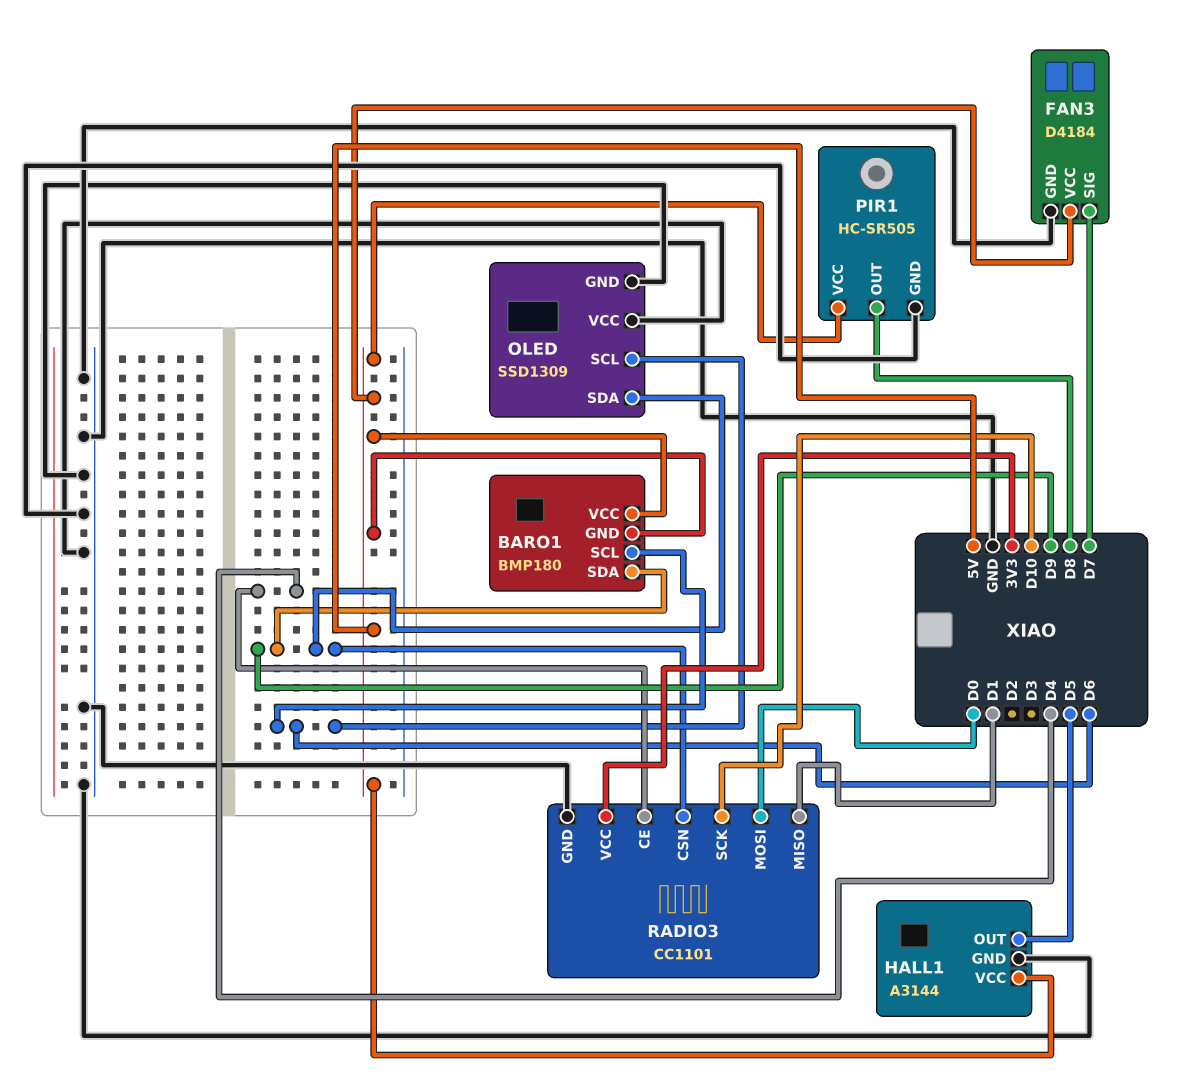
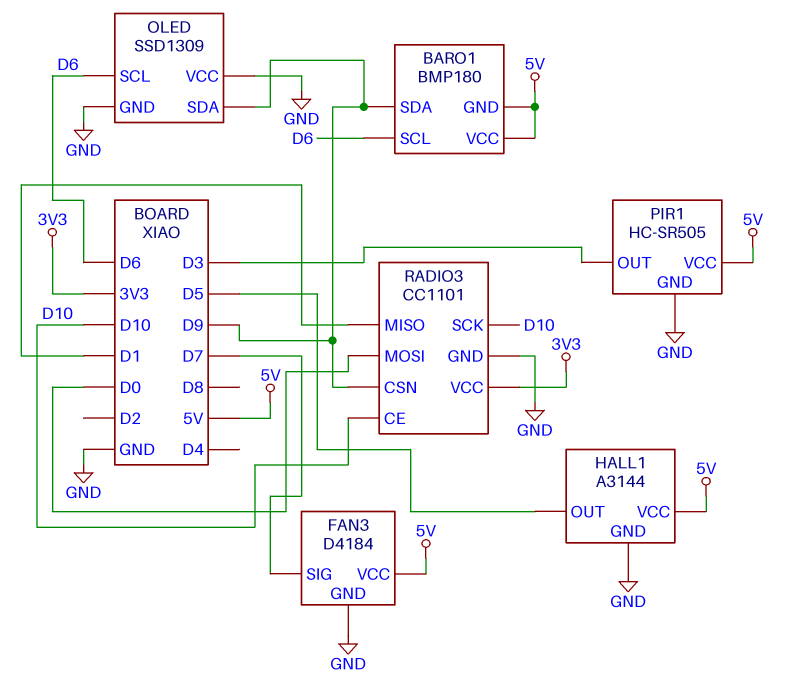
PIR1 pin OUT: D8 -> D3
RADIO3 pin CE: D4 -> D10

